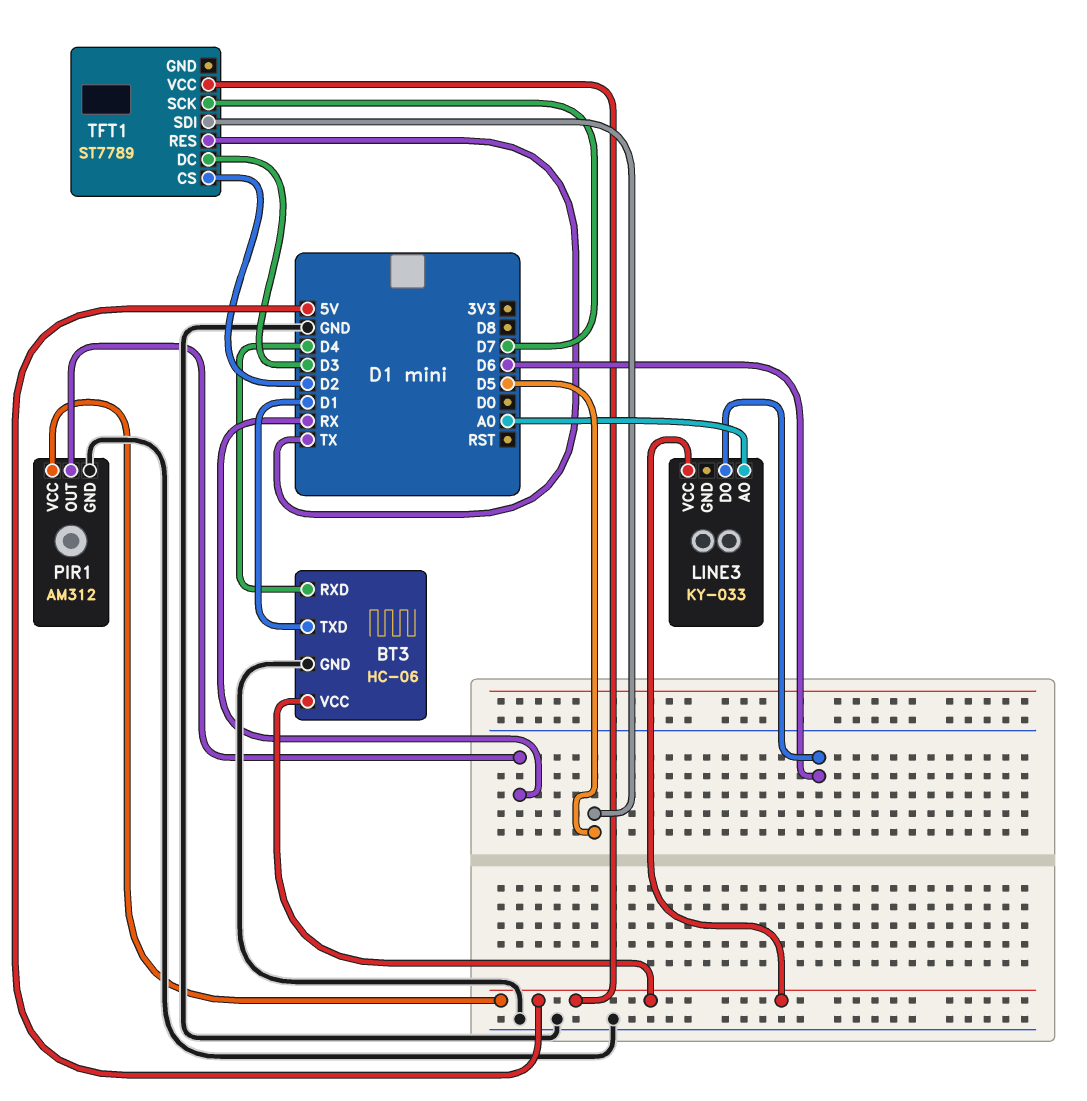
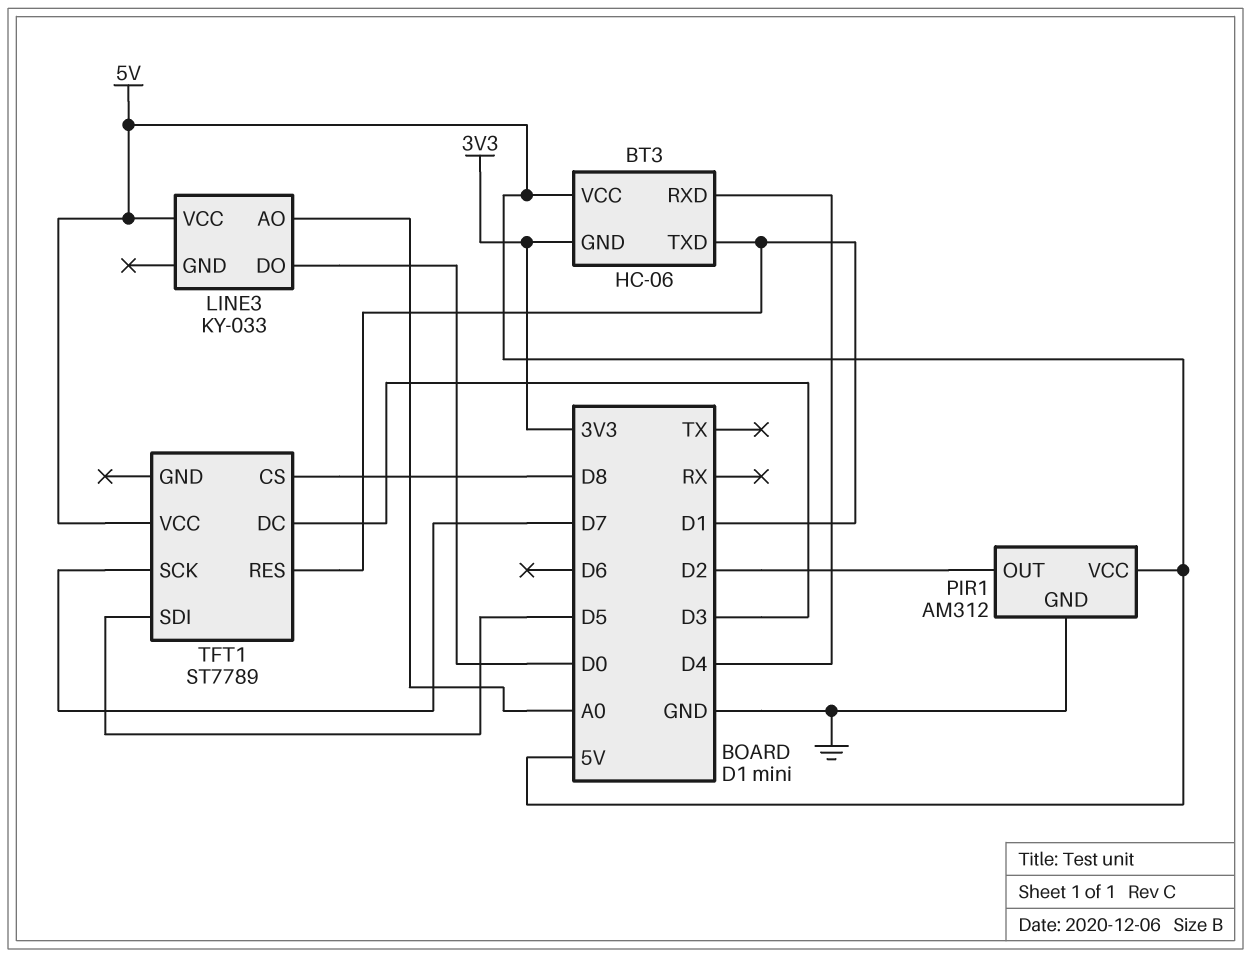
BT3 pin GND: GND -> 3V3
LINE3 pin DO: D6 -> D0
PIR1 pin OUT: RX -> D2
TFT1 pin CS: D2 -> D8
TFT1 pin RES: TX -> D1

